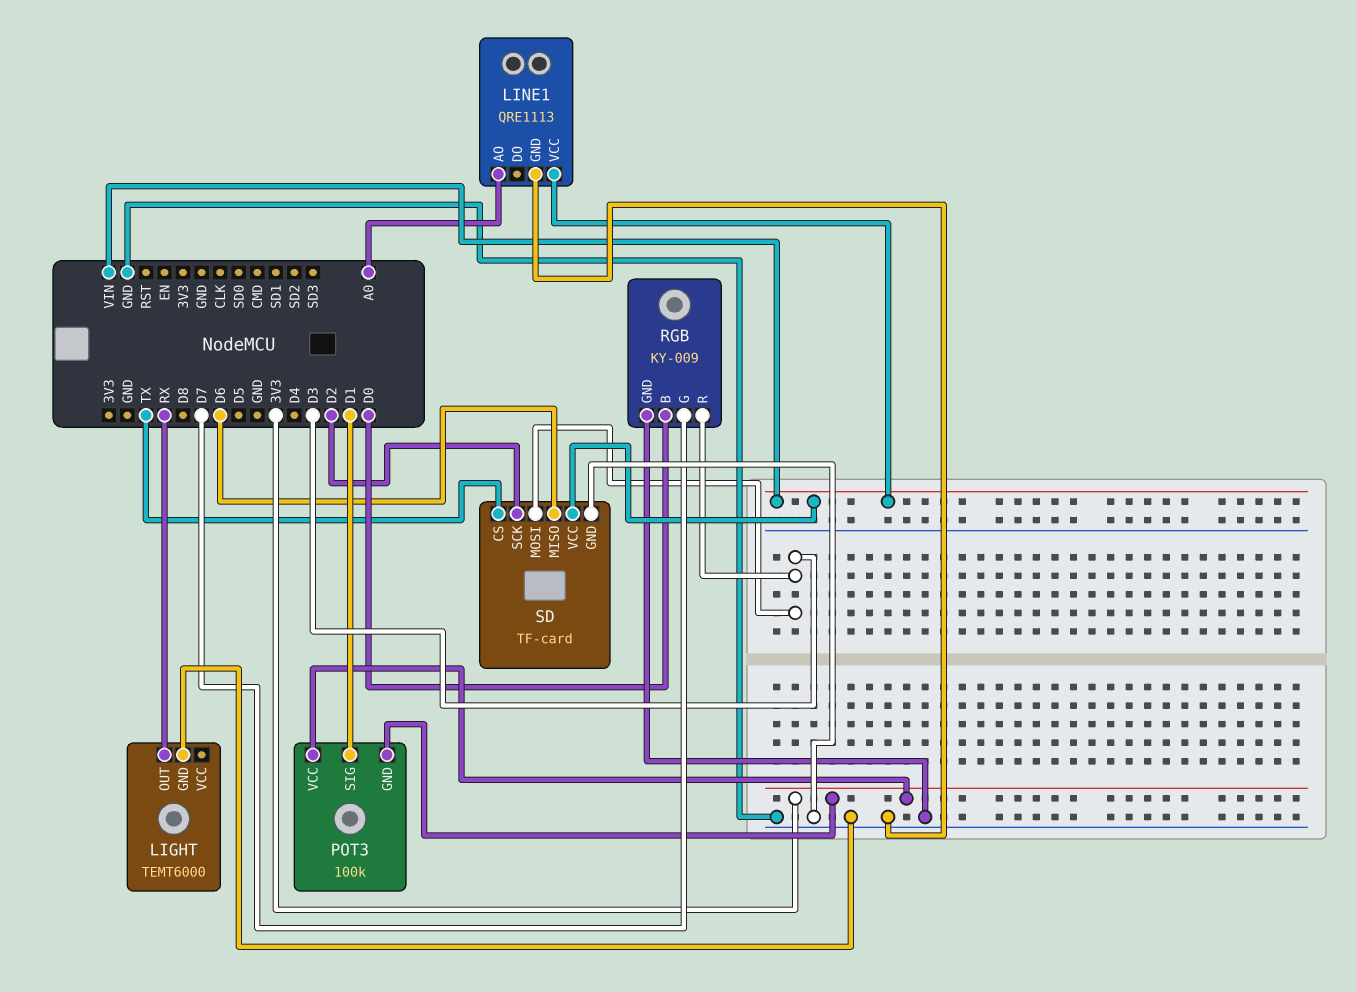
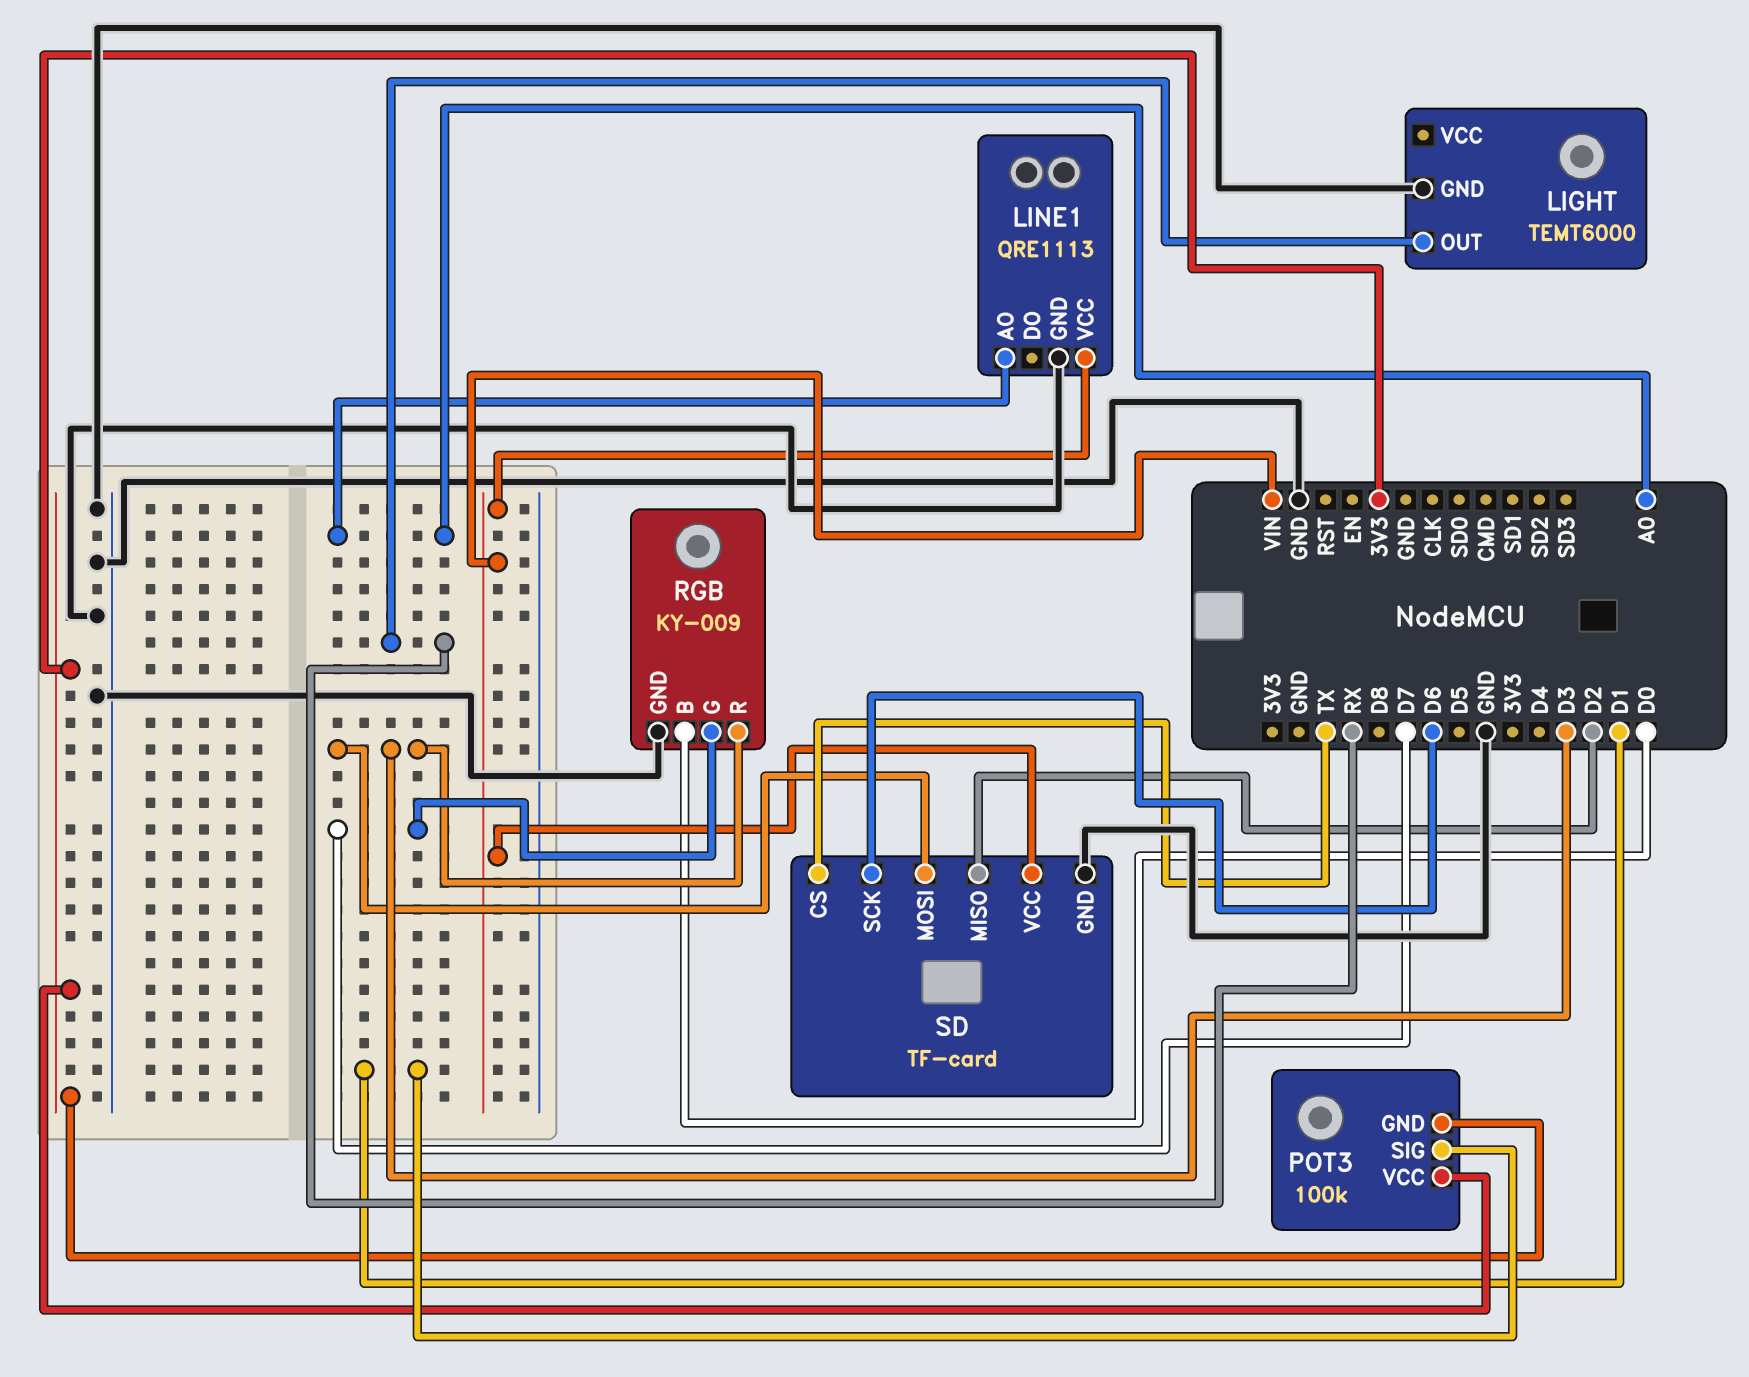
SD pin MISO: D6 -> D2
SD pin SCK: D2 -> D6

